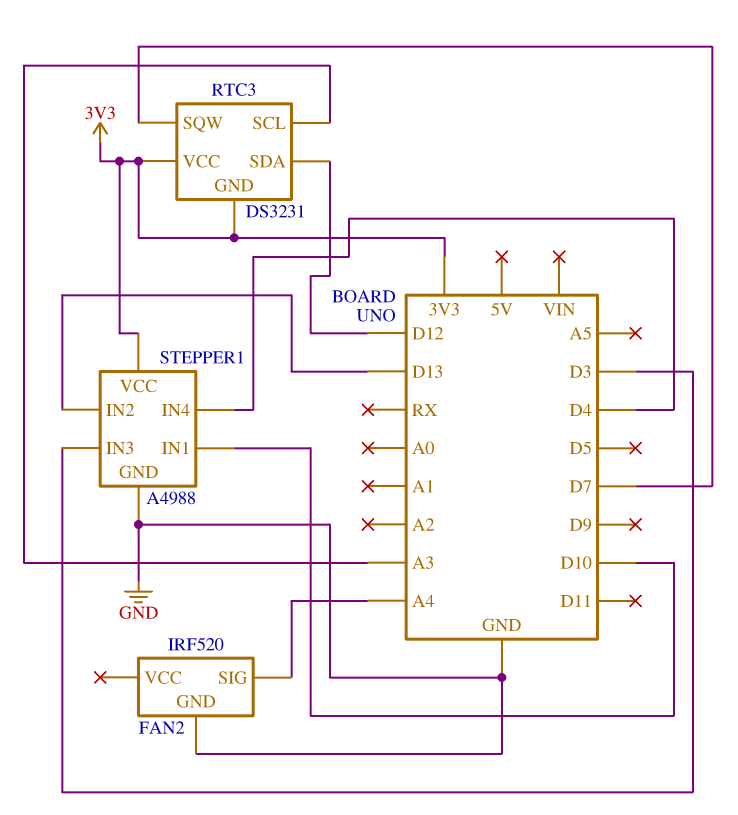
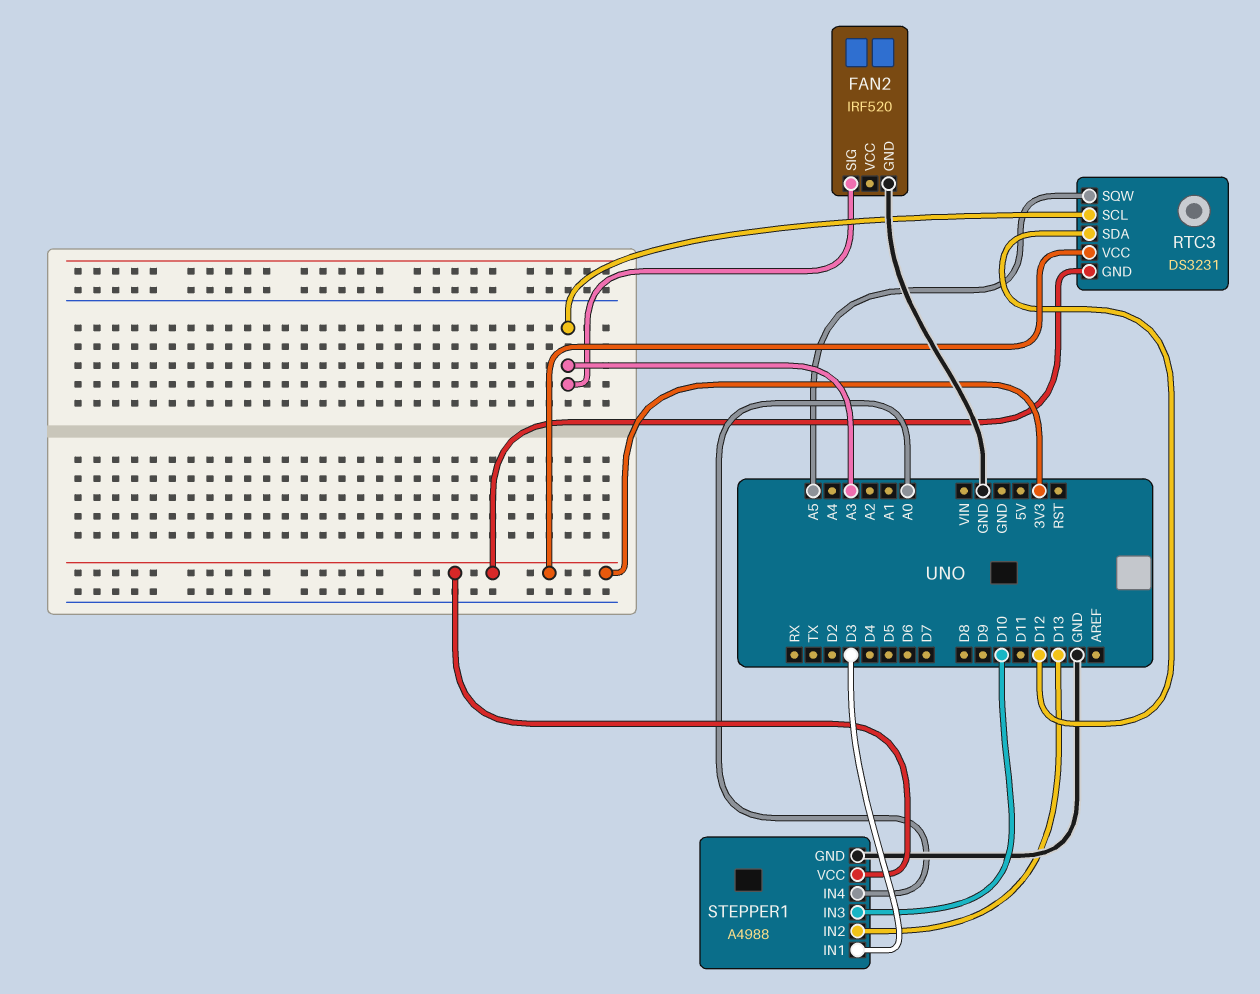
FAN2 pin SIG: A4 -> A3
RTC3 pin SQW: D7 -> A5
STEPPER1 pin IN1: D10 -> D3
STEPPER1 pin IN3: D3 -> D10
STEPPER1 pin IN4: D4 -> A0

